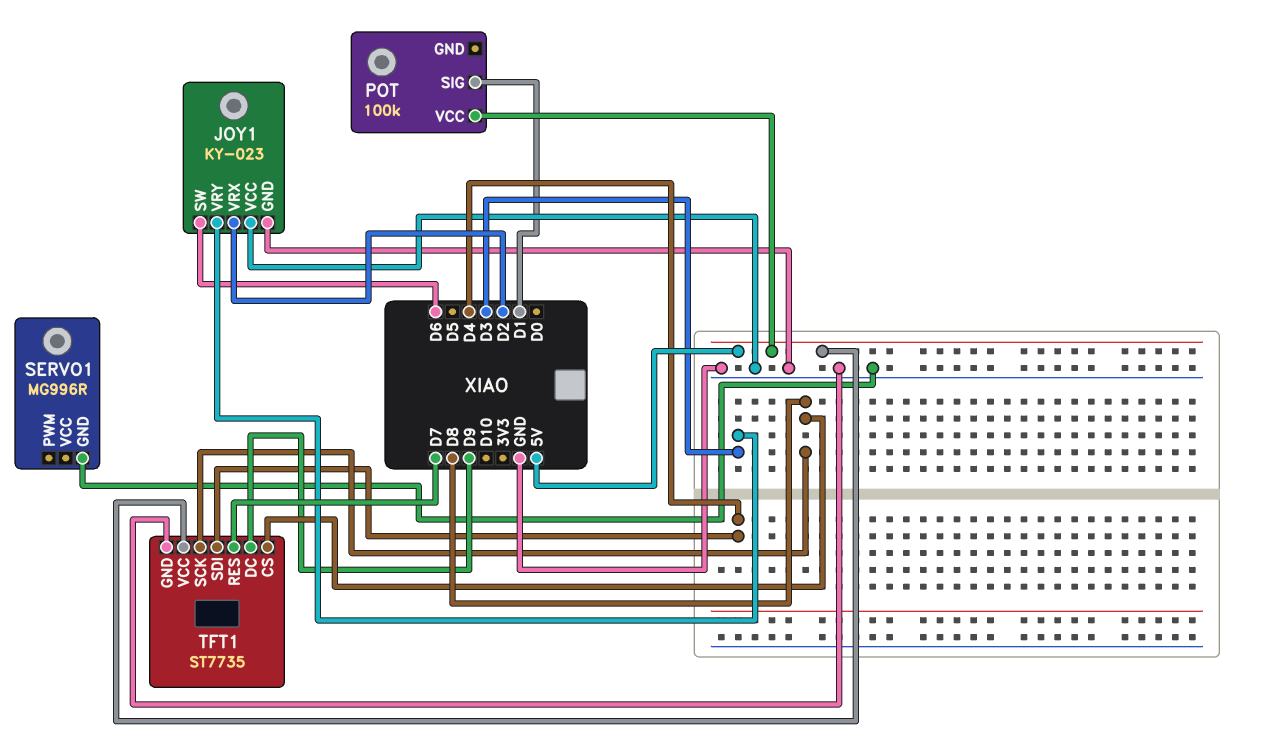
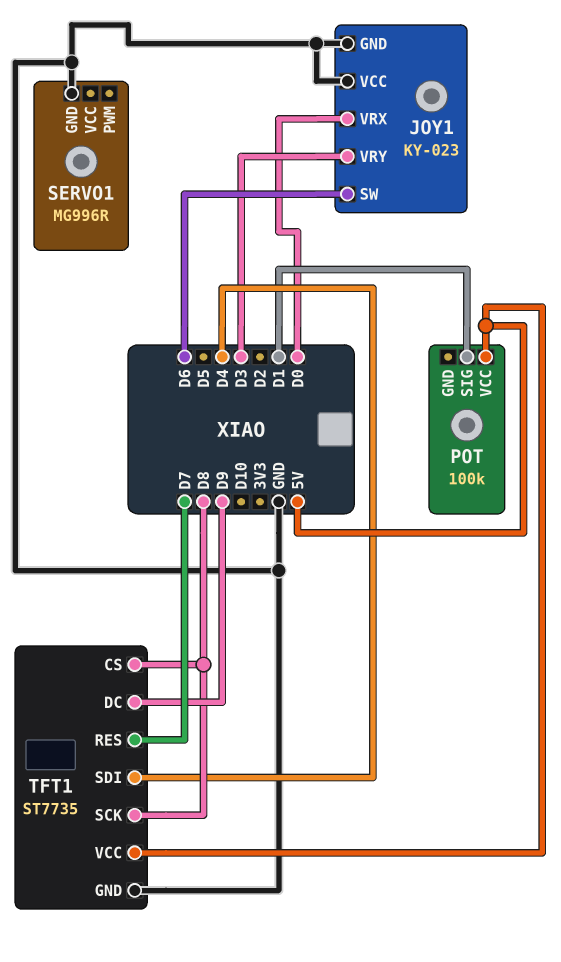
JOY1 pin VRX: D2 -> D0

